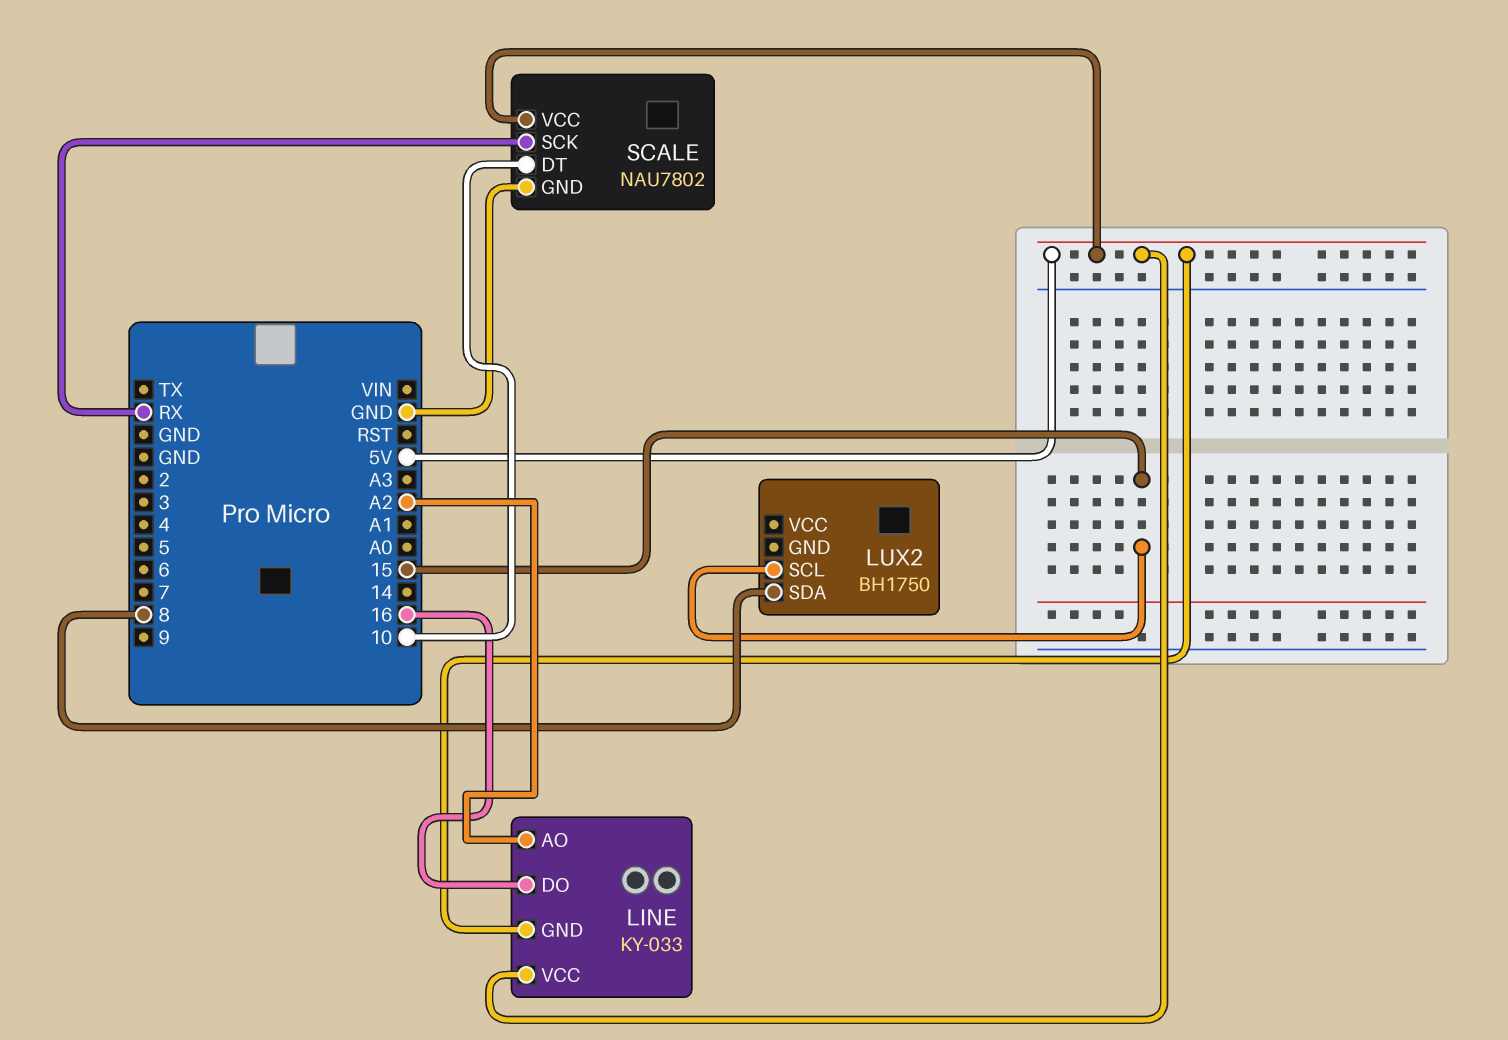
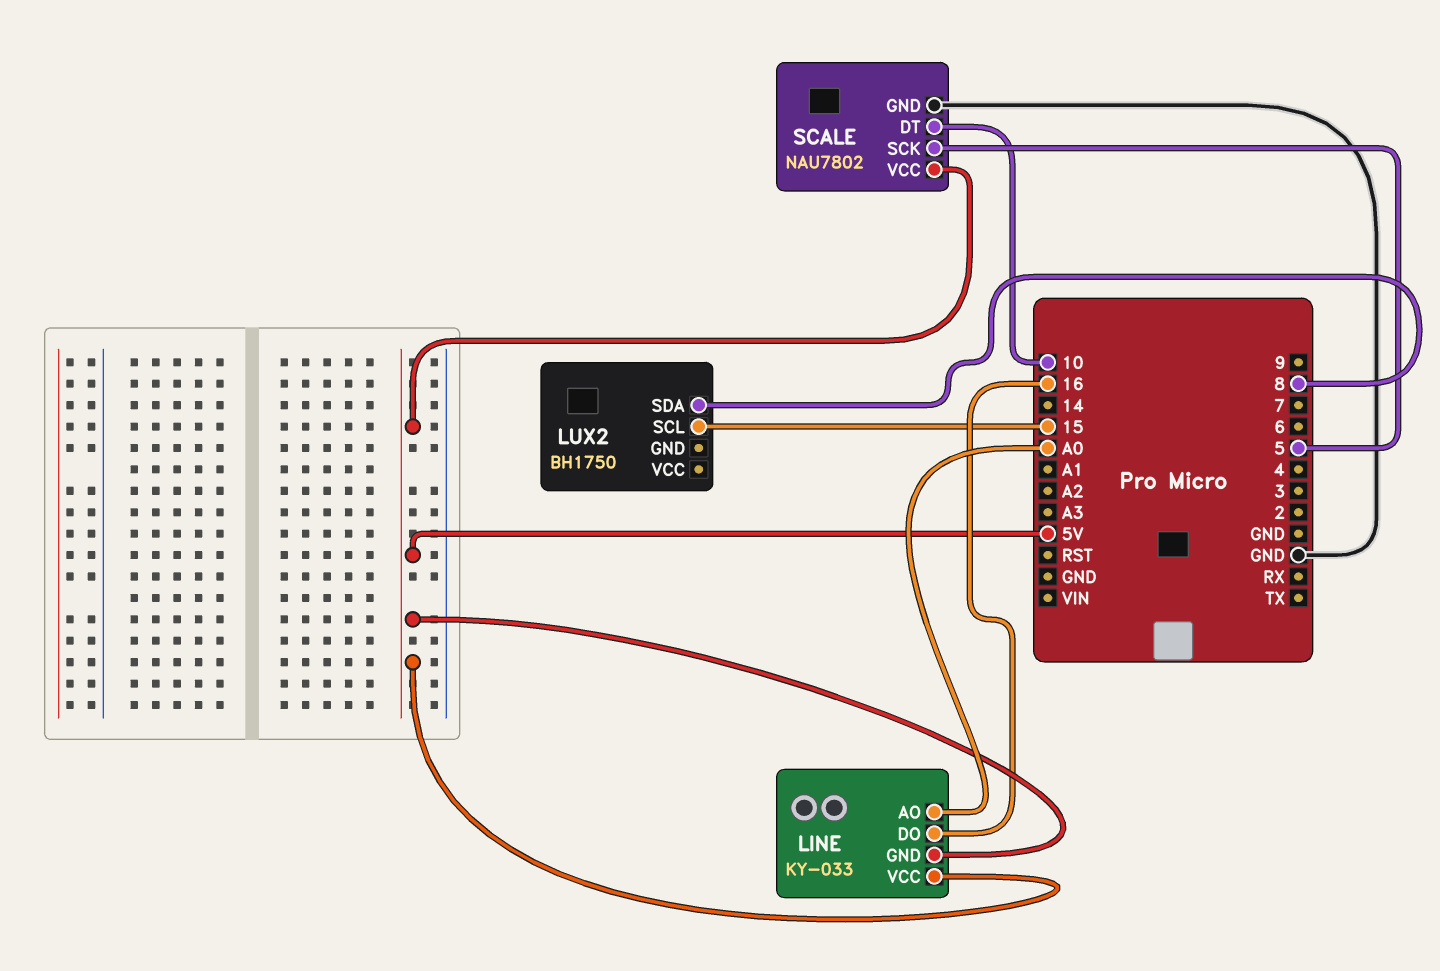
LINE pin AO: A2 -> A0
SCALE pin SCK: RX -> 5

